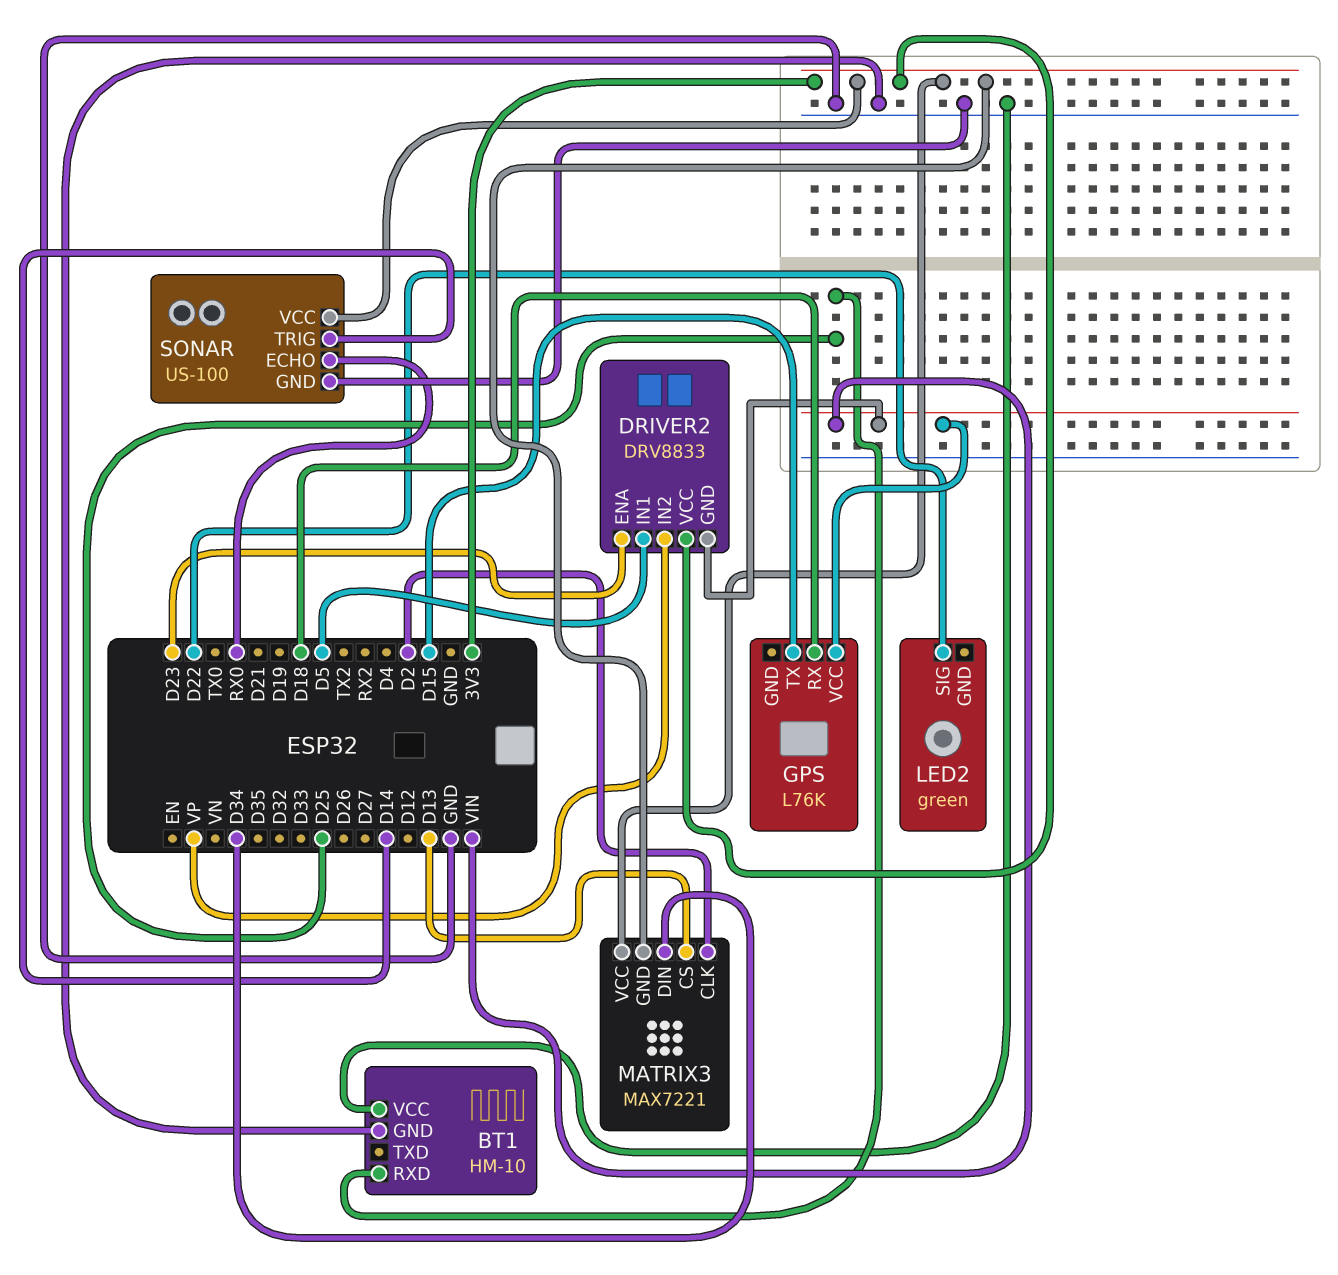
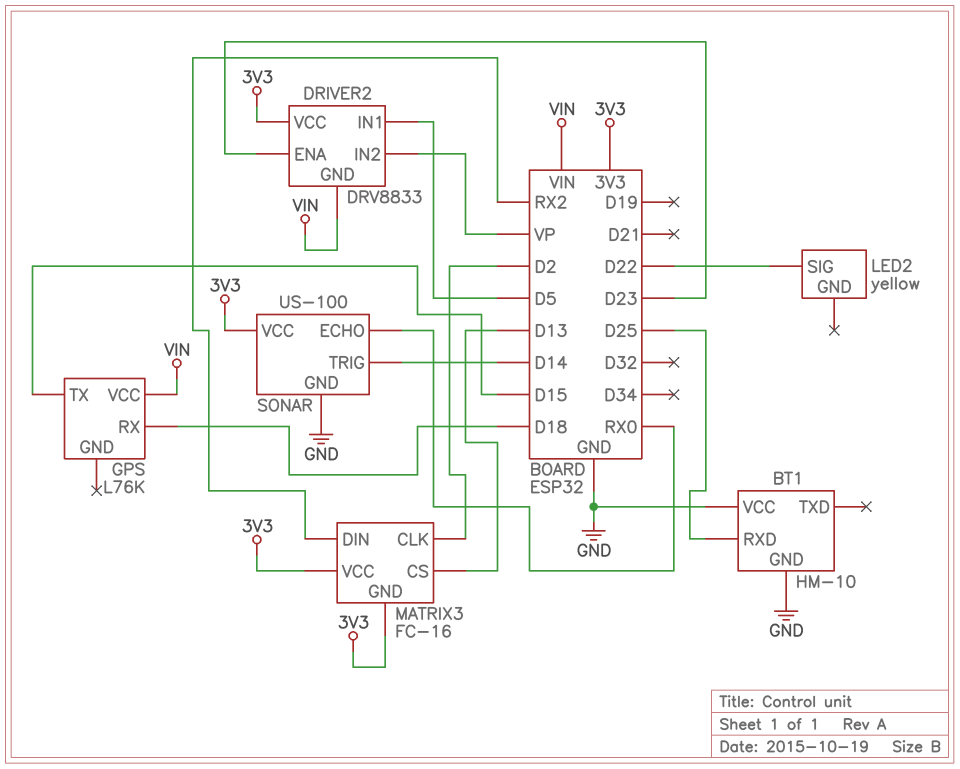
LED2: green -> yellow
MATRIX3: MAX7221 -> FC-16
MATRIX3 pin DIN: D34 -> RX2

